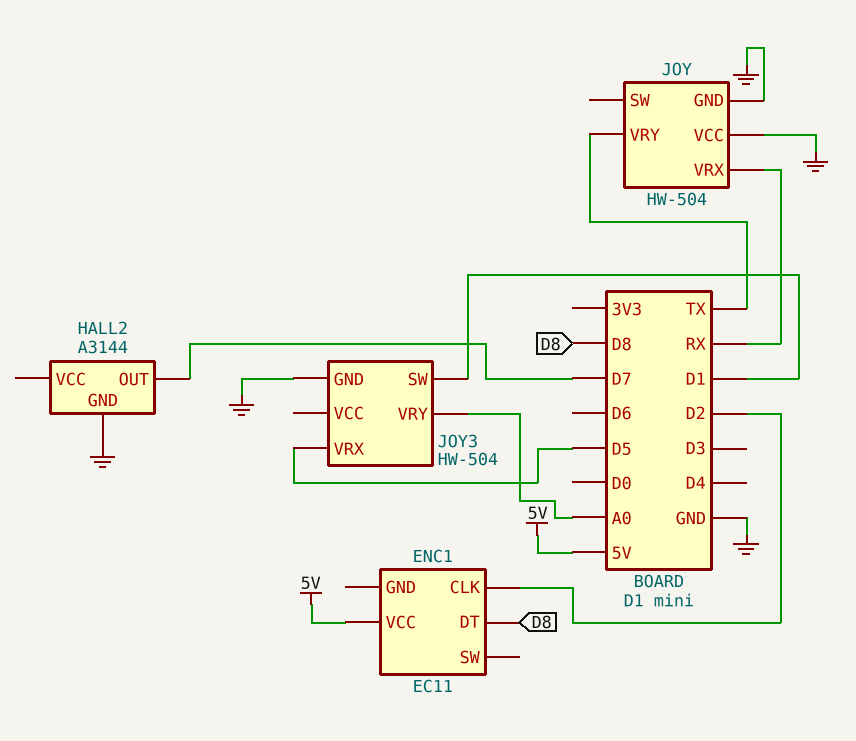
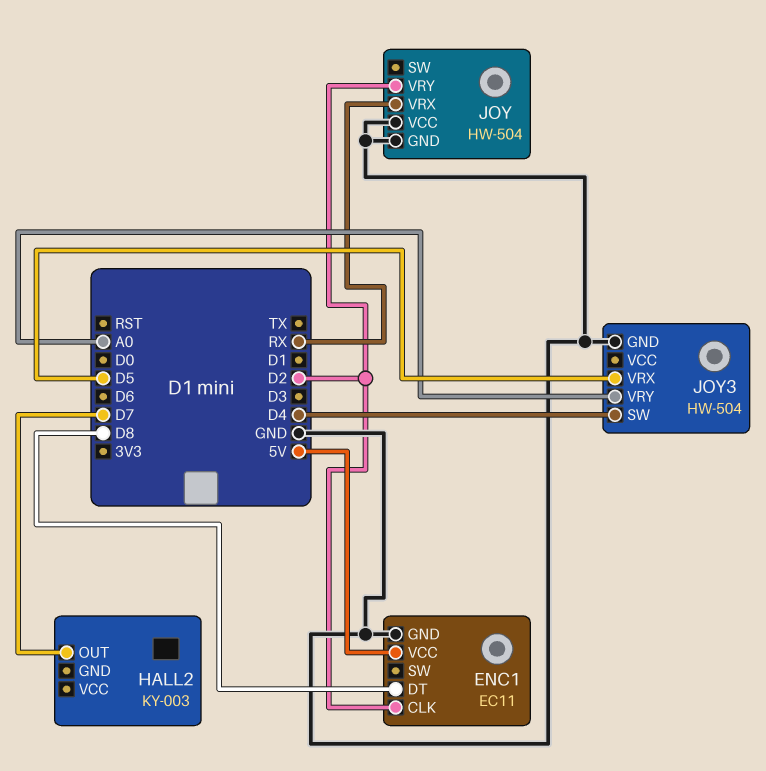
ENC1 pin GND: none -> GND
HALL2: A3144 -> KY-003
HALL2 pin GND: GND -> none
JOY pin VRY: TX -> D2
JOY3 pin SW: D1 -> D4

